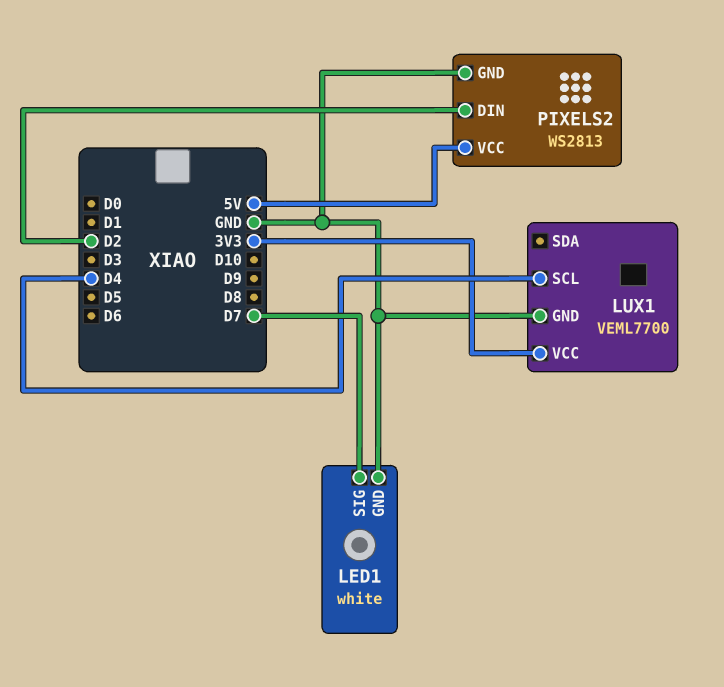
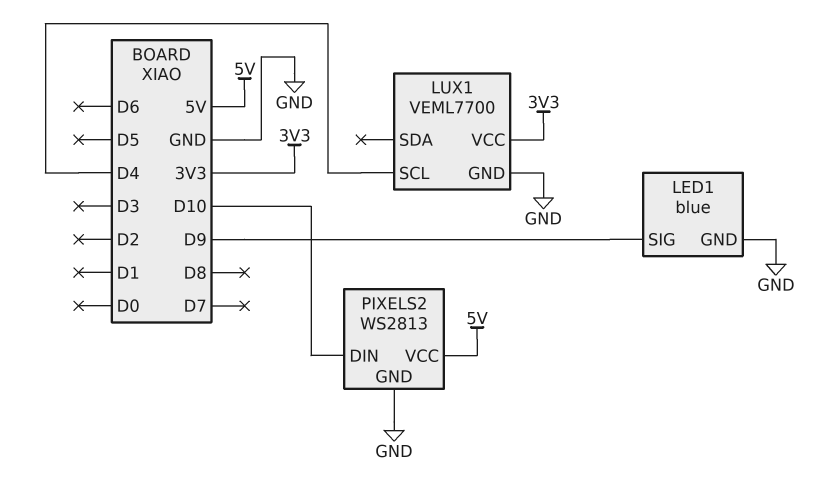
LED1: white -> blue
LED1 pin SIG: D7 -> D9
PIXELS2 pin DIN: D2 -> D10

